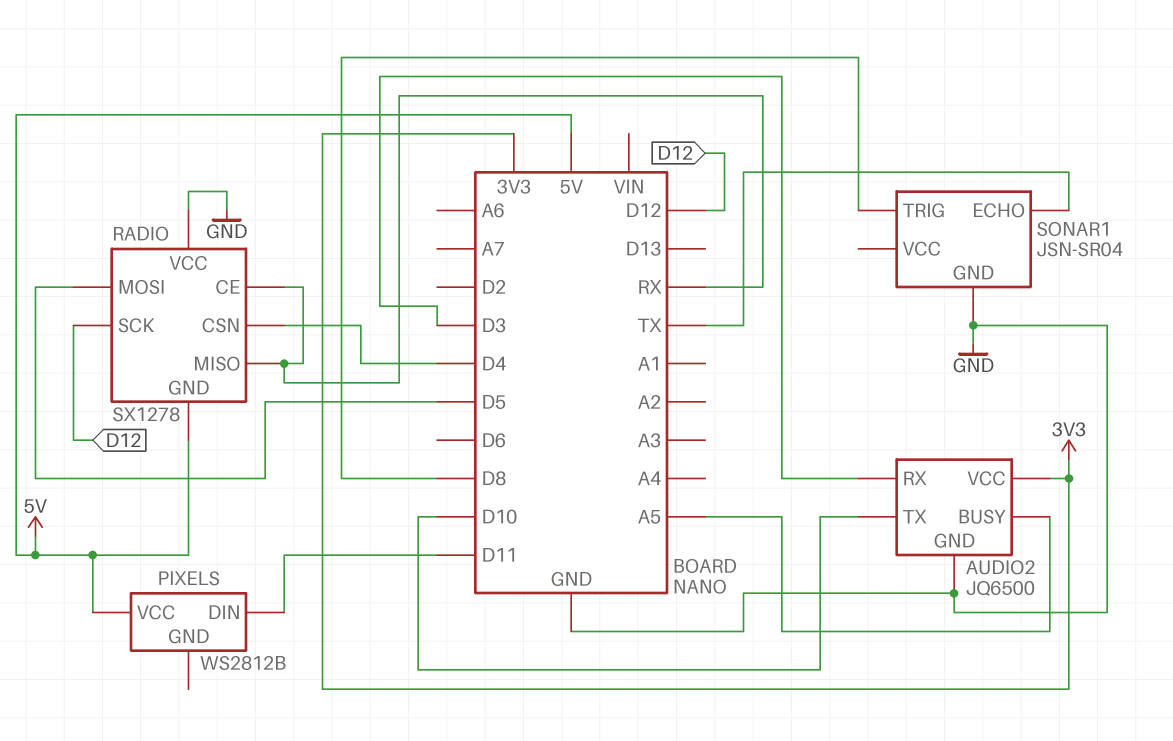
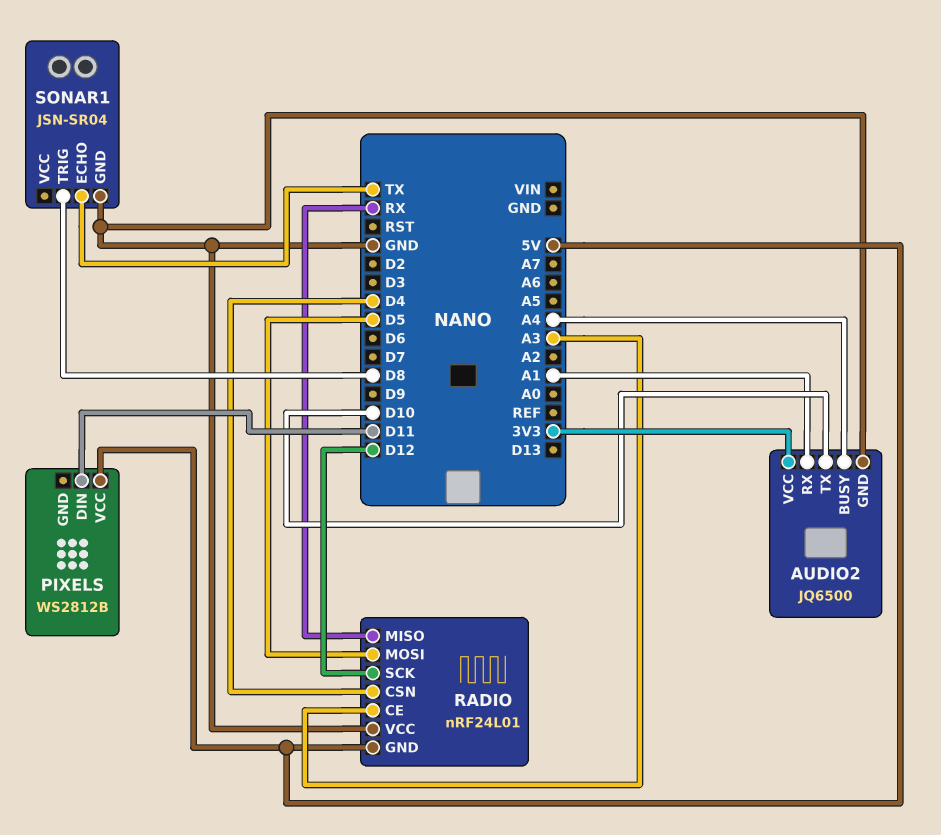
AUDIO2 pin BUSY: A5 -> A4
AUDIO2 pin RX: D3 -> A1
RADIO: SX1278 -> nRF24L01
RADIO pin CE: RX -> A3

